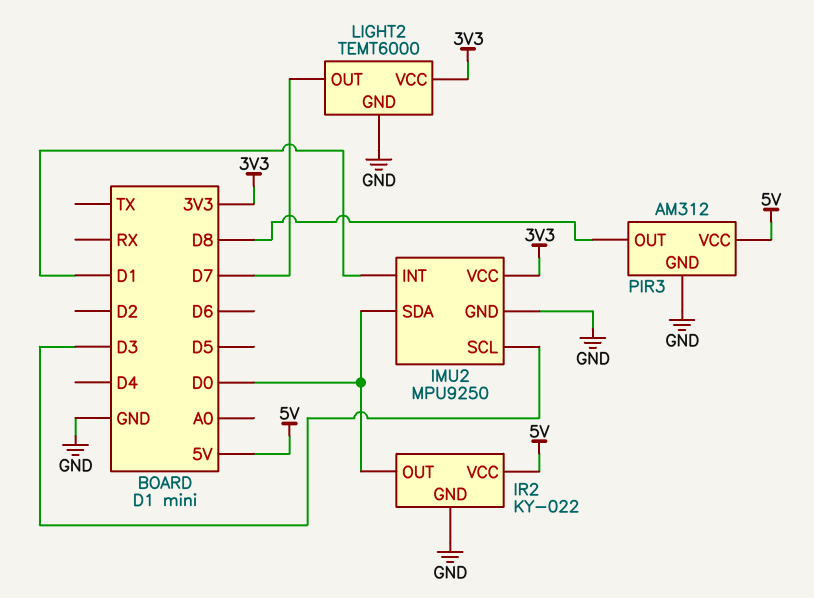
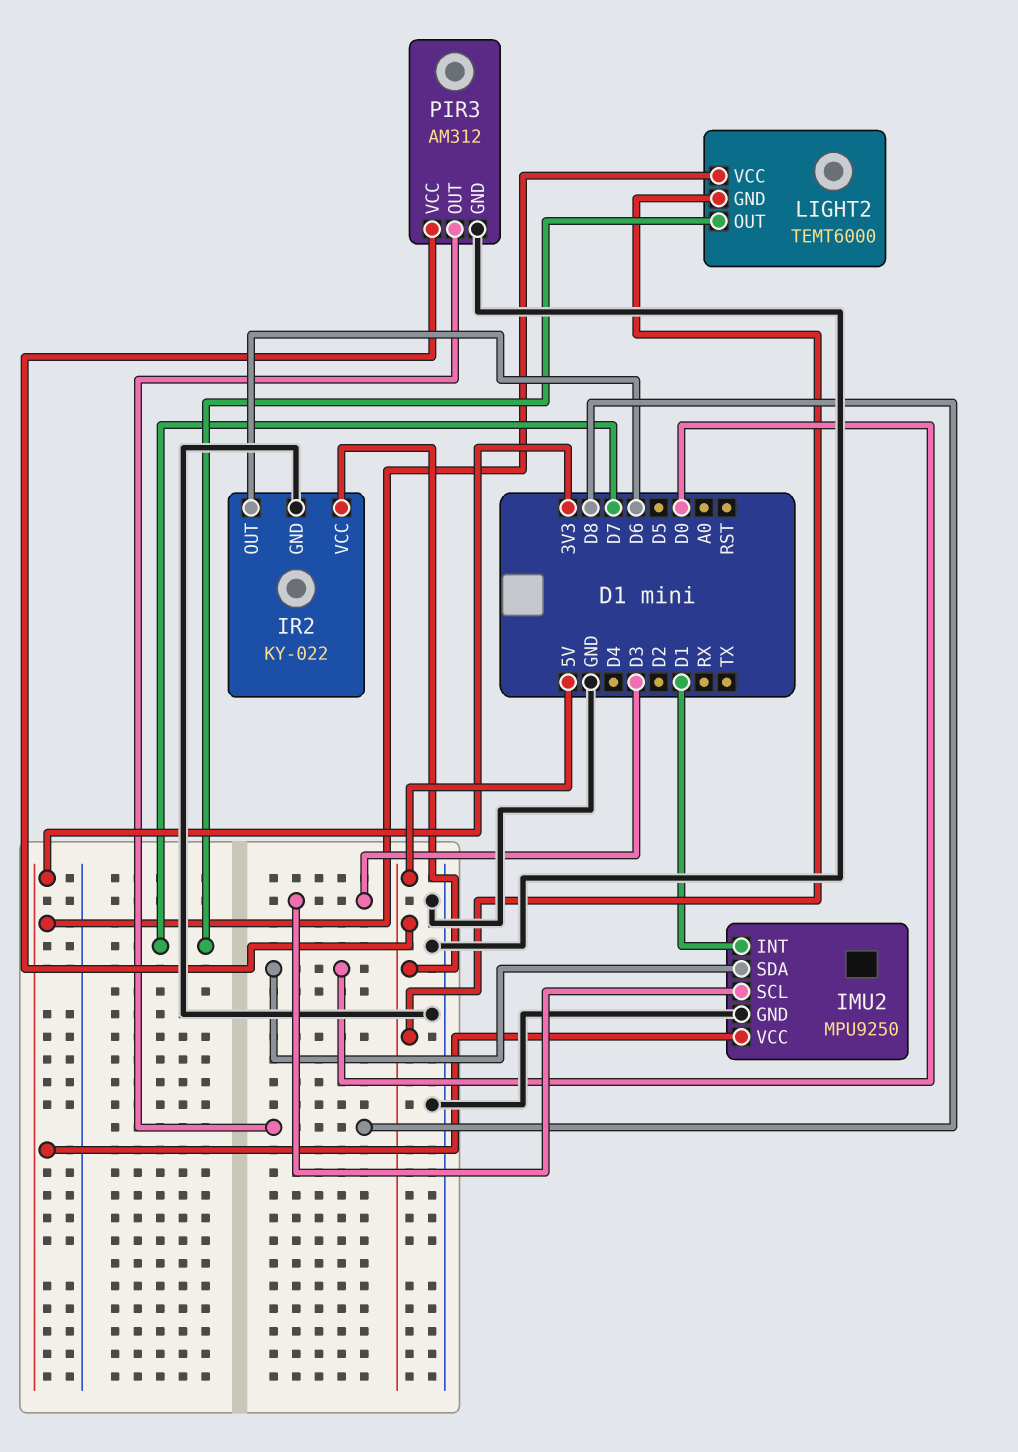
IR2 pin OUT: D0 -> D6
LIGHT2 pin GND: GND -> 5V

